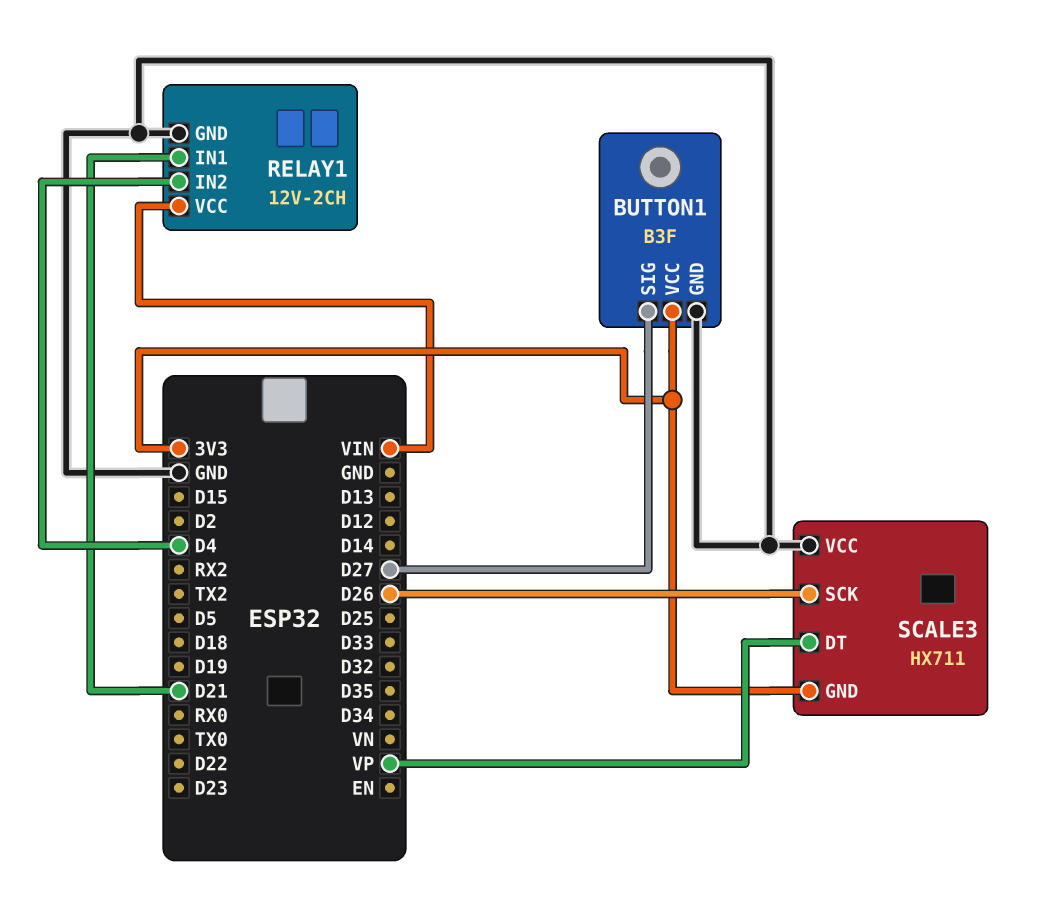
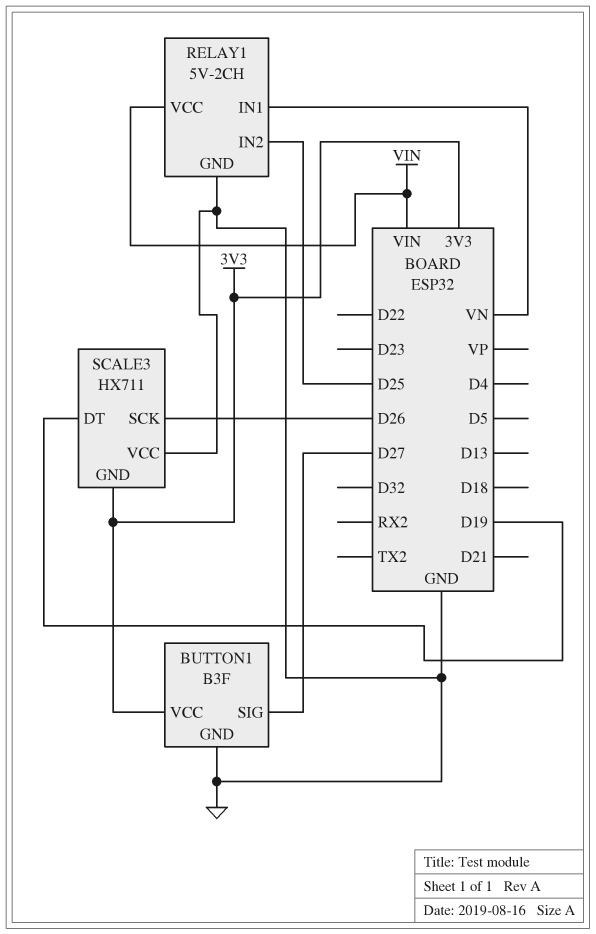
RELAY1: 12V-2CH -> 5V-2CH
RELAY1 pin IN1: D21 -> VN
RELAY1 pin IN2: D4 -> D25
SCALE3 pin DT: VP -> D19

